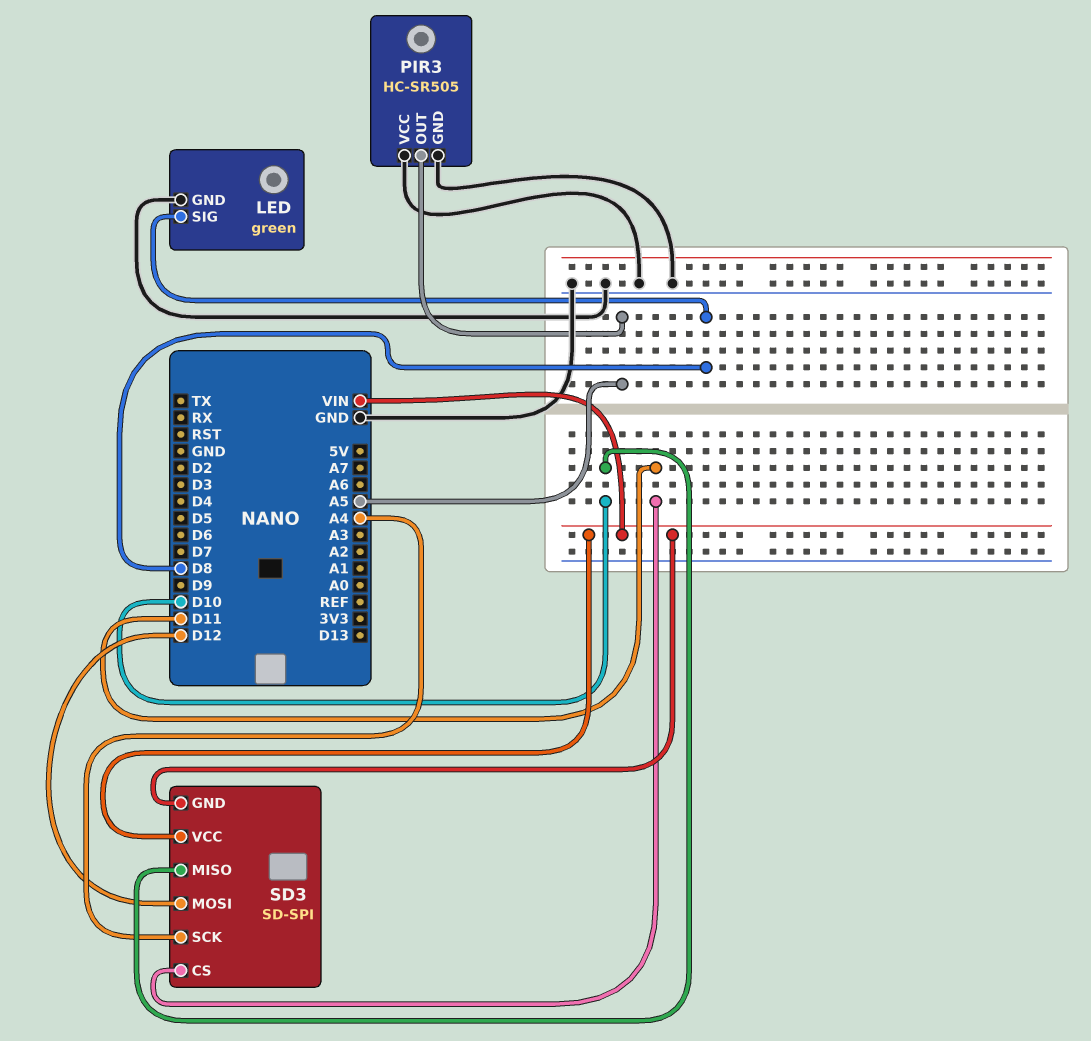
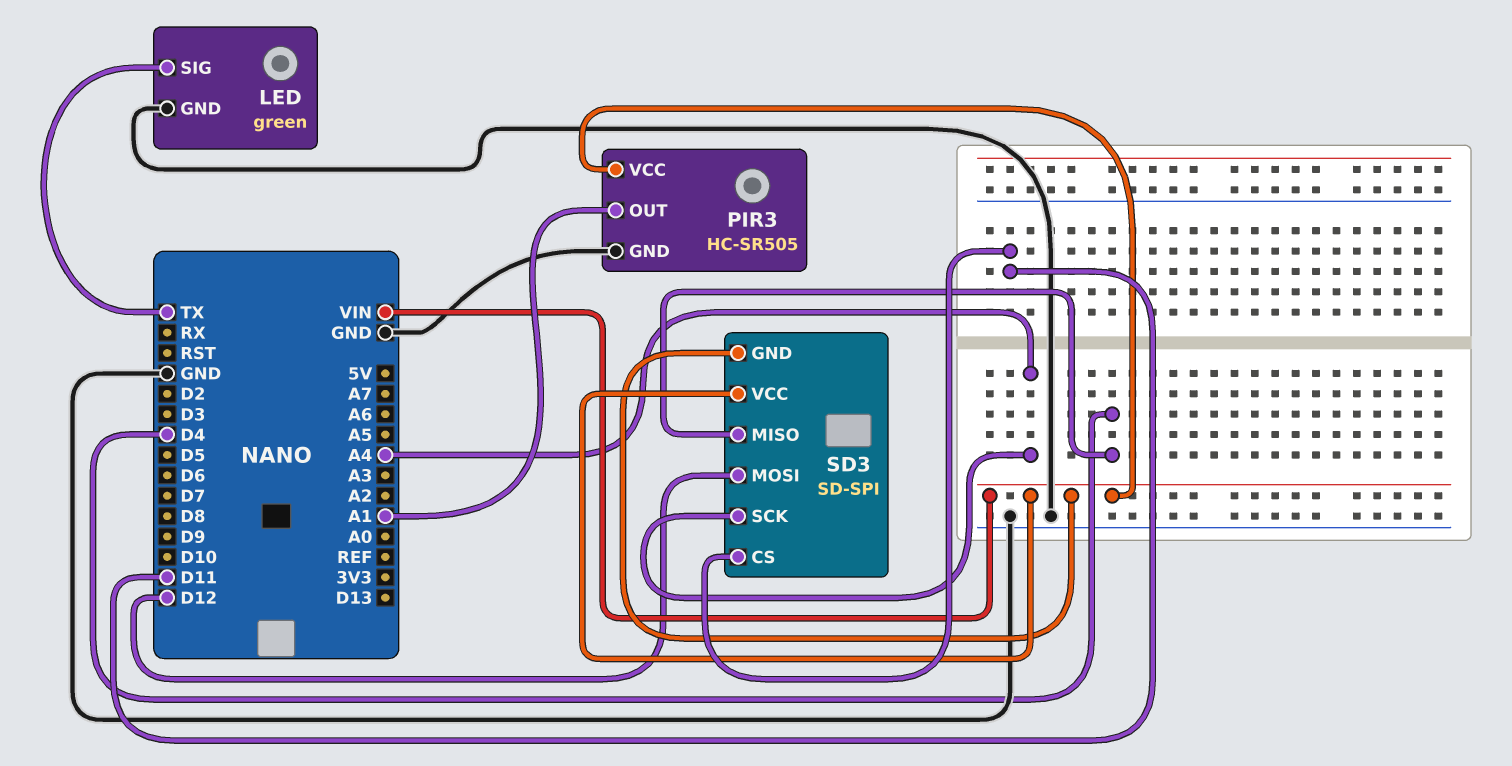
LED pin SIG: D8 -> TX
PIR3 pin OUT: A5 -> A1
PIR3 pin VCC: GND -> VIN
SD3 pin MISO: D10 -> D4

